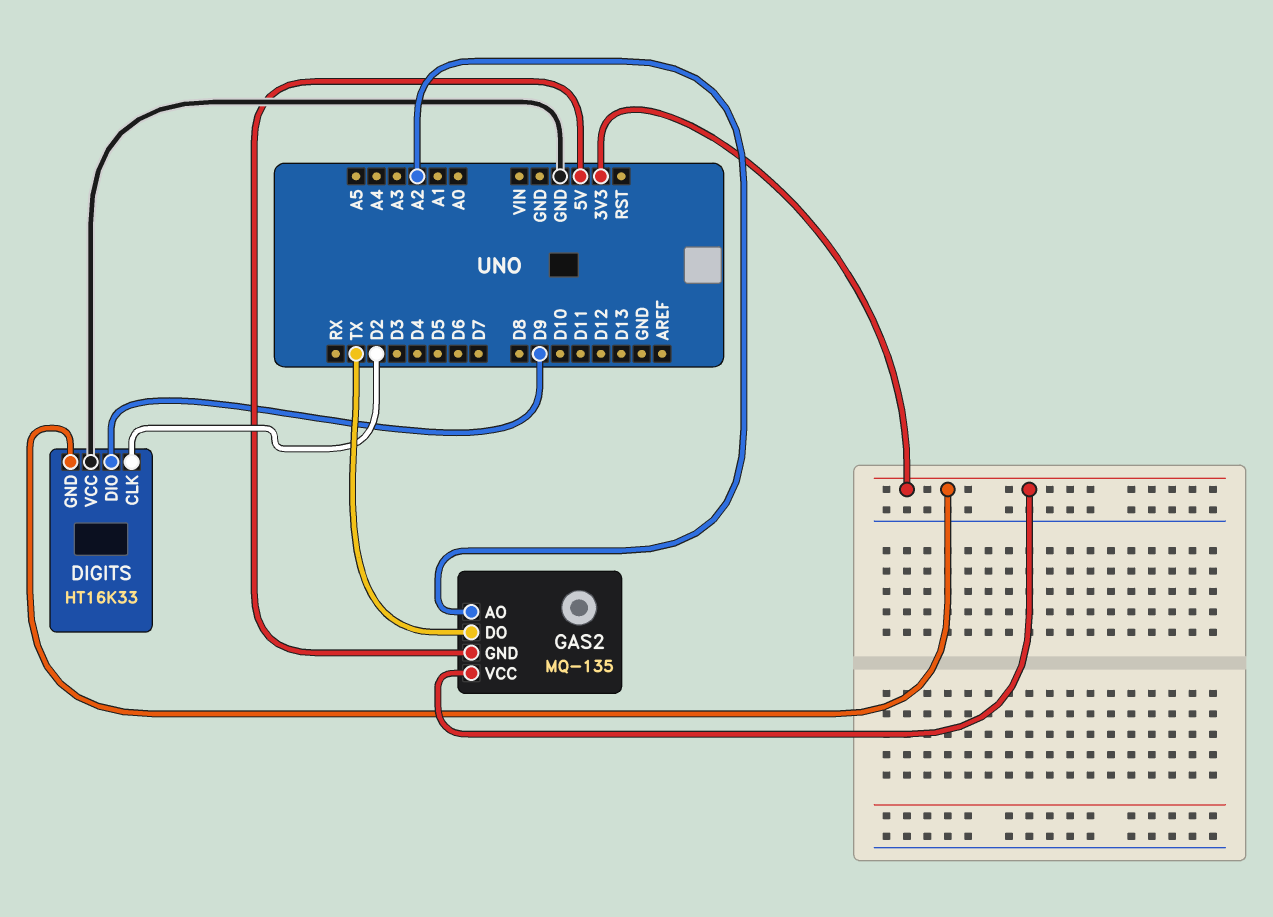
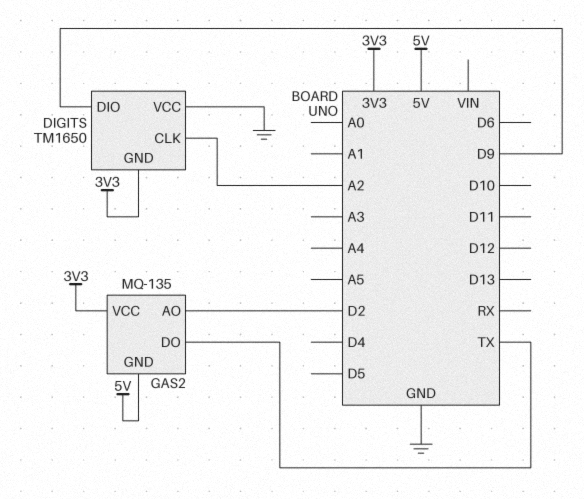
DIGITS: HT16K33 -> TM1650
DIGITS pin CLK: D2 -> A2
GAS2 pin AO: A2 -> D2

